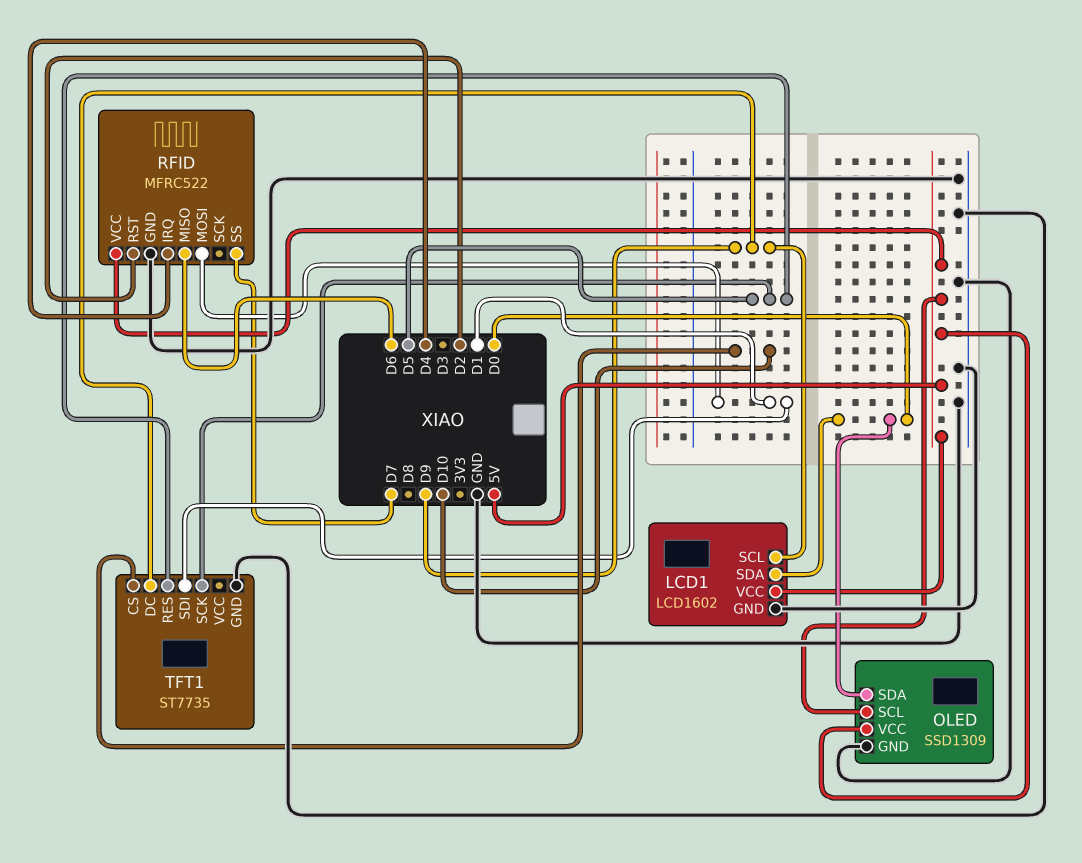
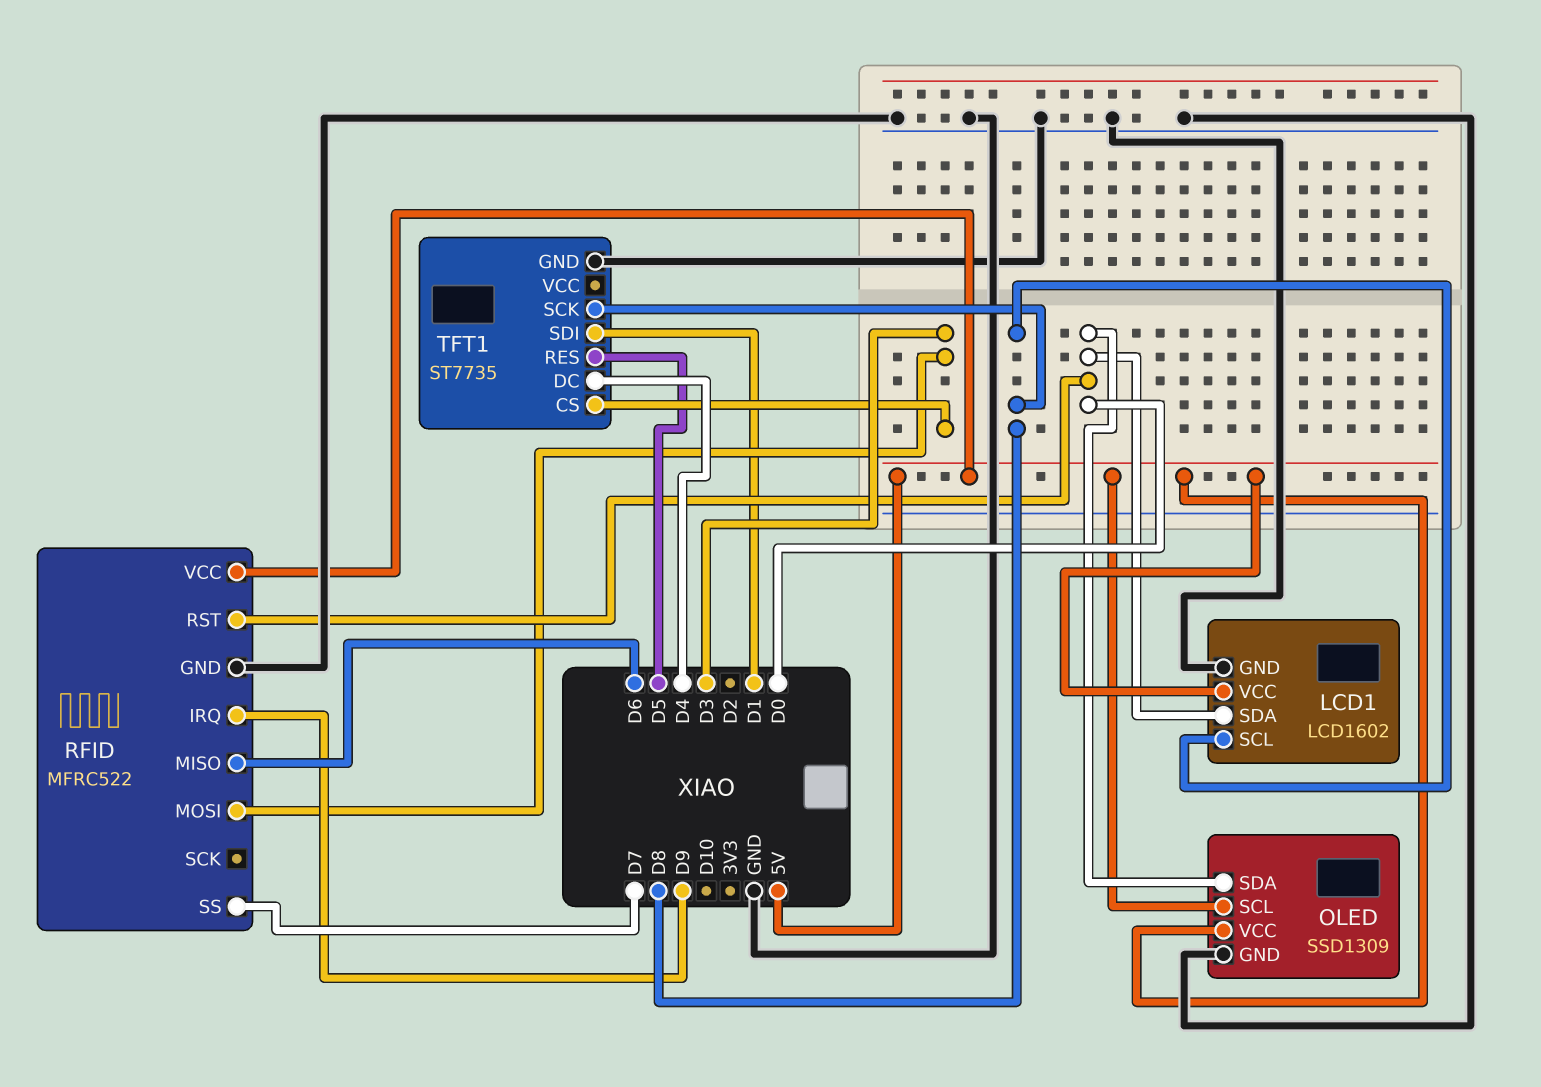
LCD1 pin SCL: D9 -> D8
RFID pin IRQ: D4 -> D9
RFID pin MOSI: D1 -> D3
RFID pin RST: D2 -> D0
TFT1 pin CS: D10 -> D3
TFT1 pin DC: D9 -> D4
TFT1 pin SCK: D5 -> D8

